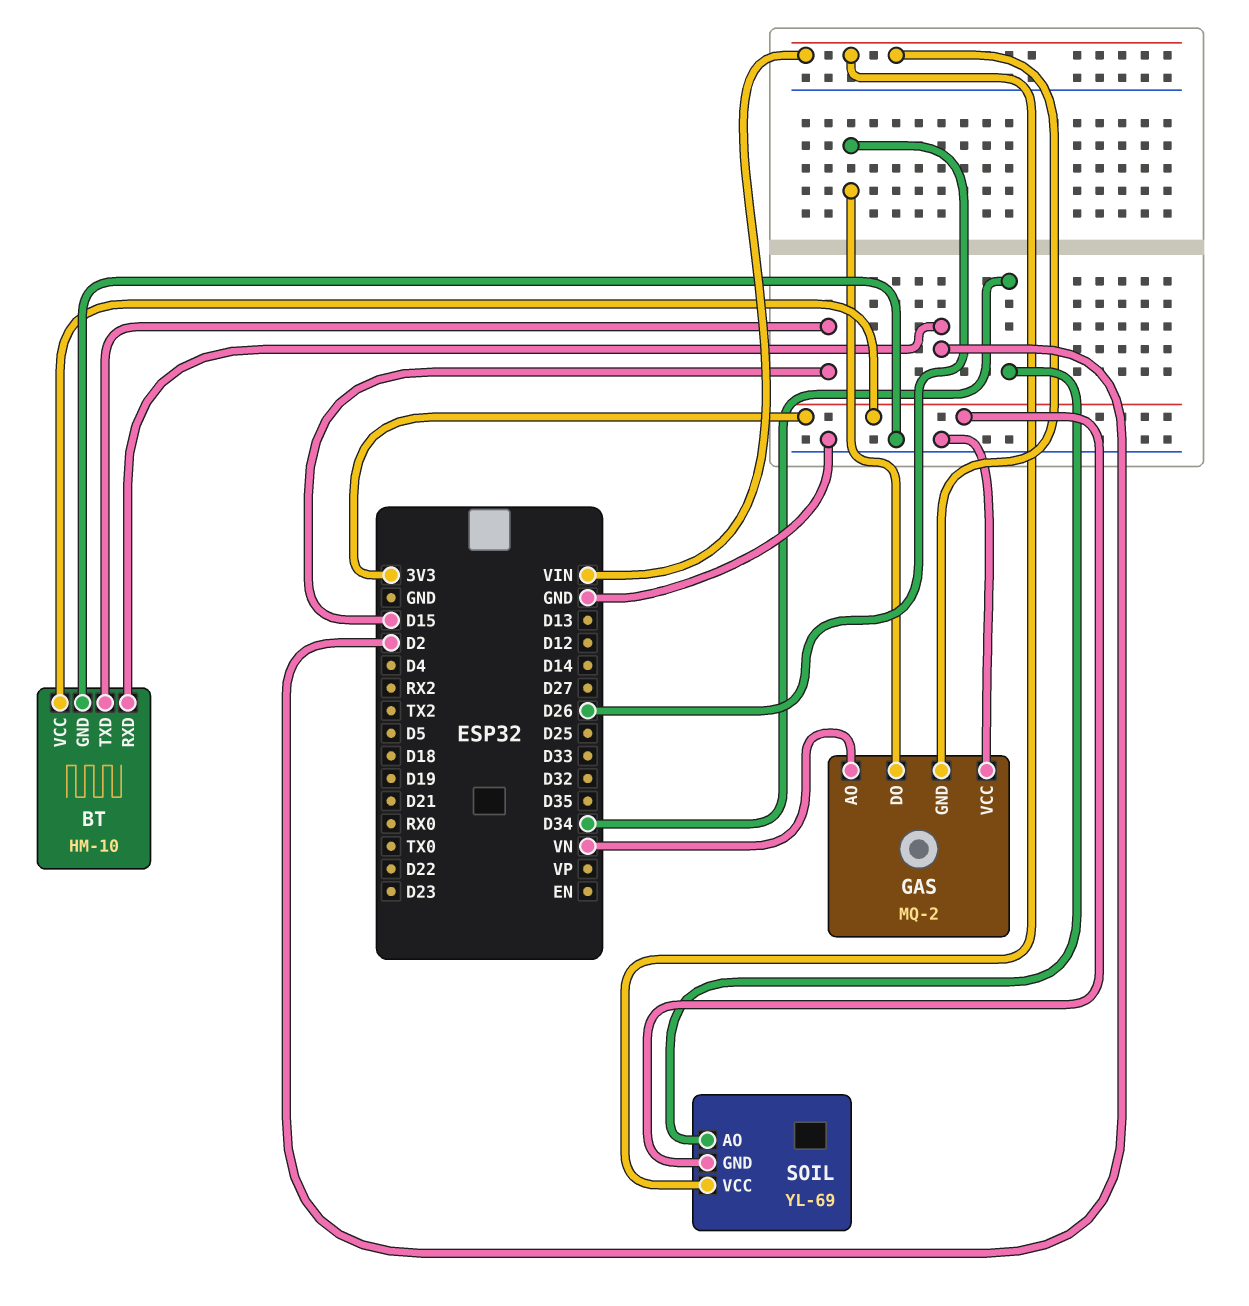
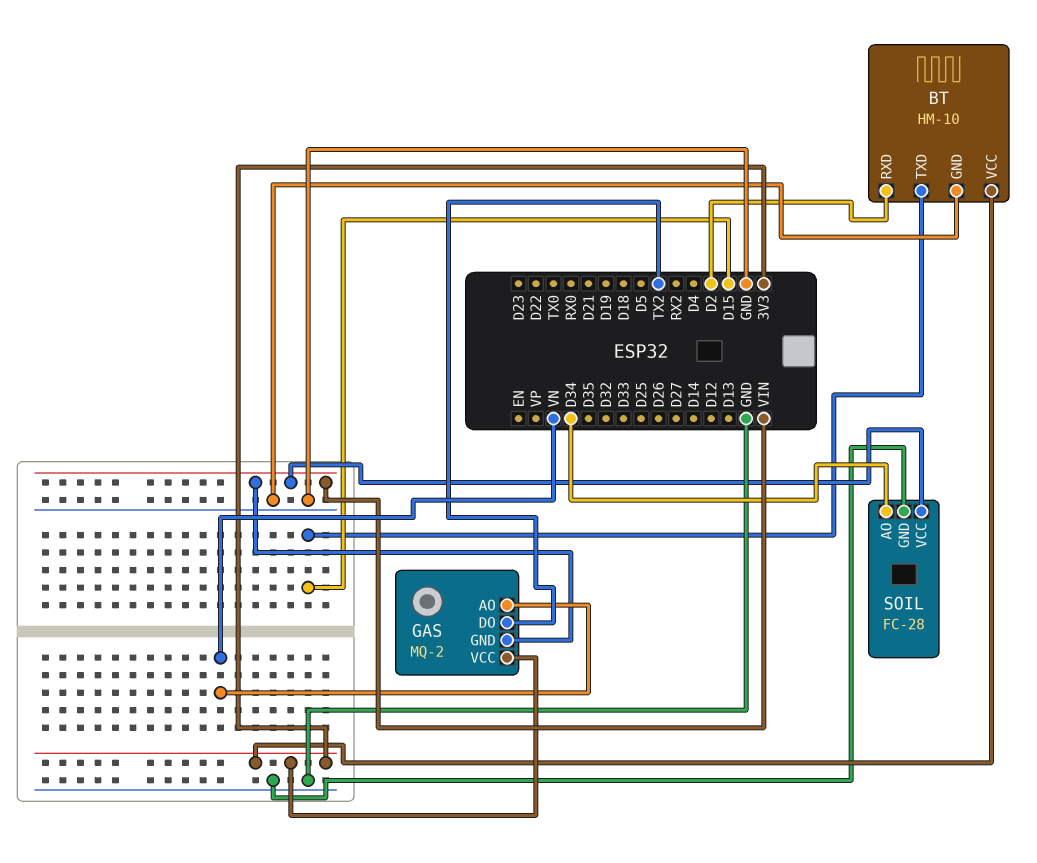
GAS pin DO: D26 -> TX2
GAS pin VCC: GND -> 3V3
SOIL: YL-69 -> FC-28
SOIL pin GND: 3V3 -> GND

